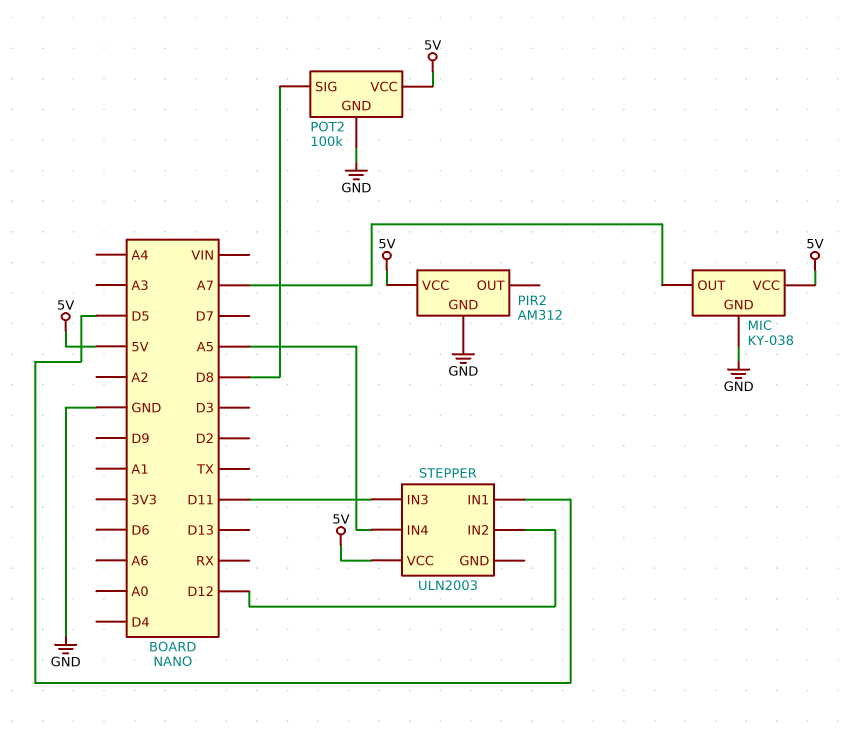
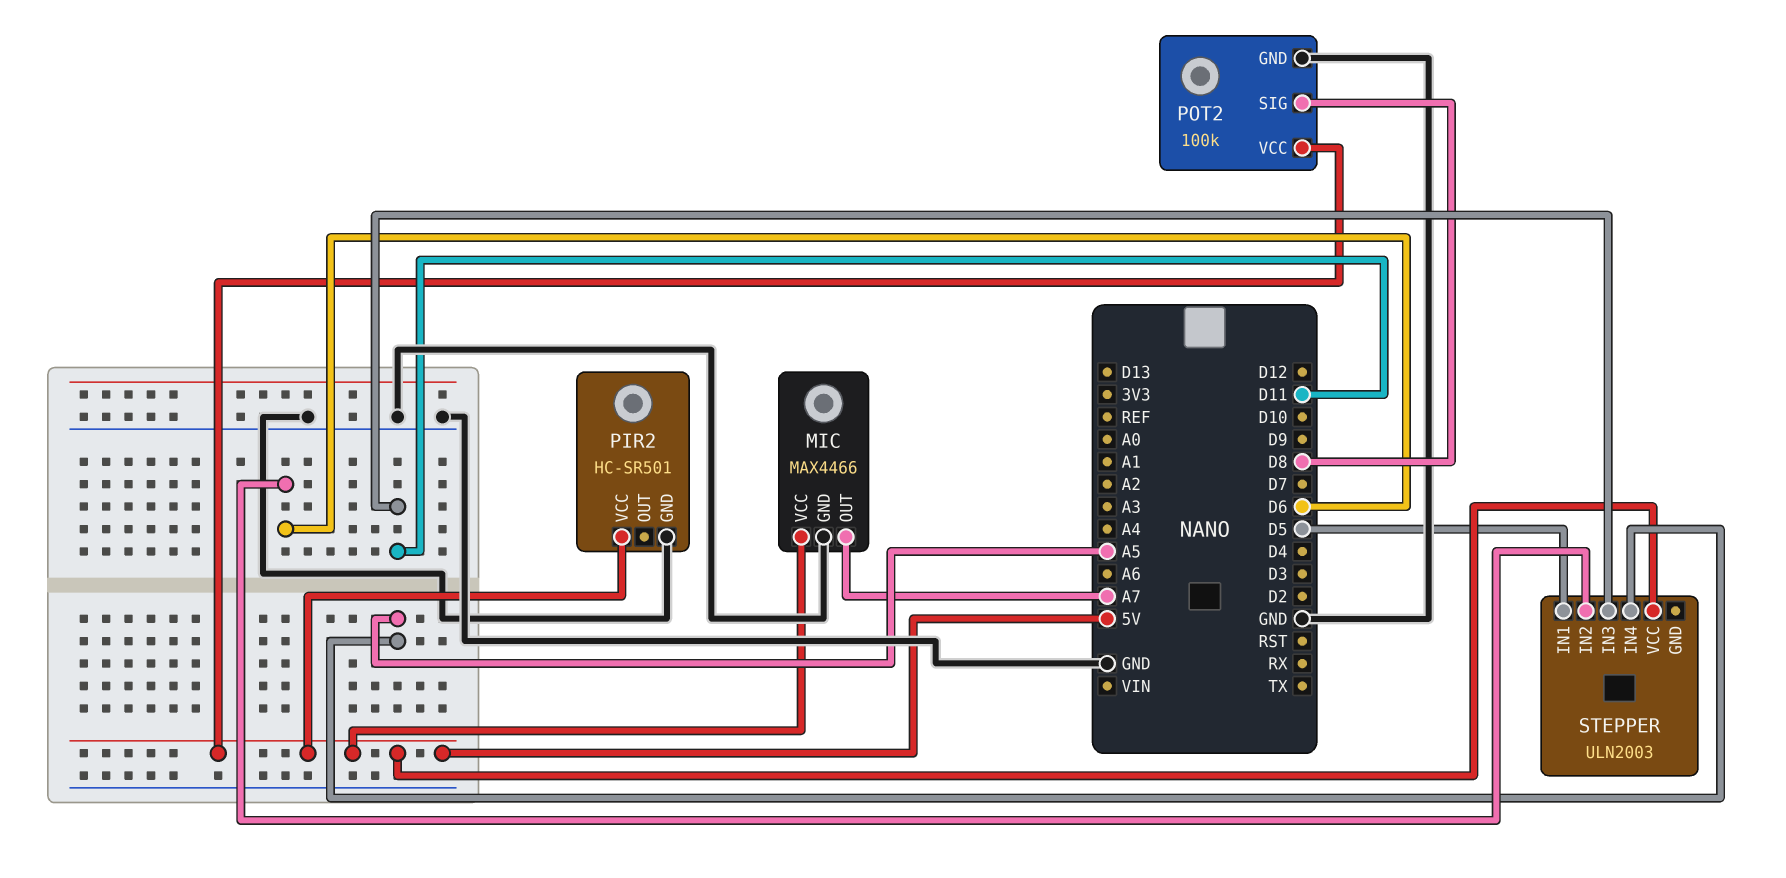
MIC: KY-038 -> MAX4466
PIR2: AM312 -> HC-SR501
STEPPER pin IN2: D12 -> D6

